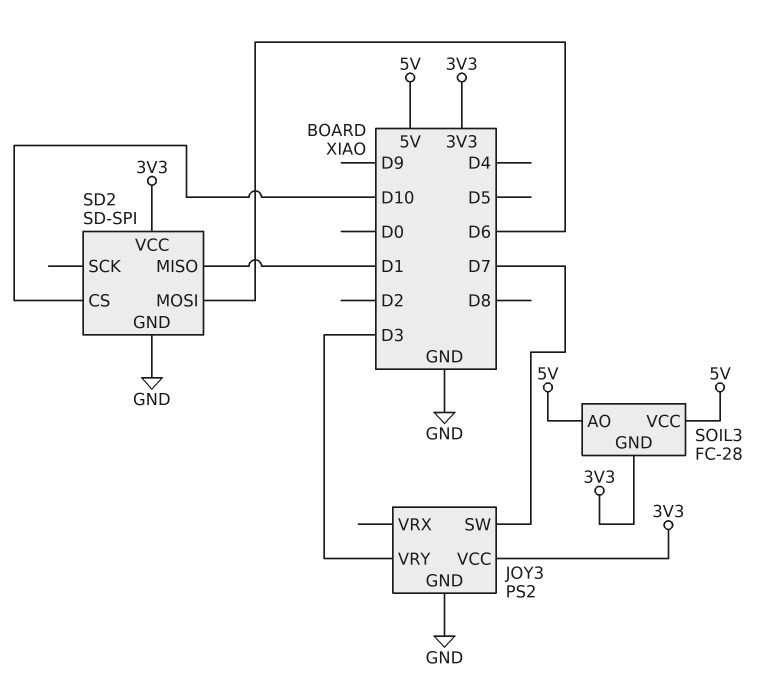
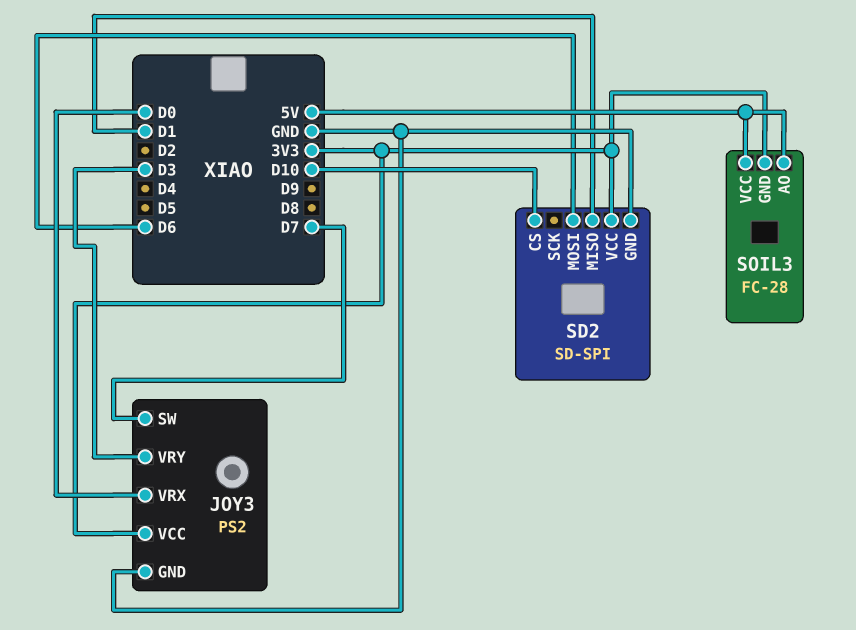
JOY3 pin VRX: none -> D0

